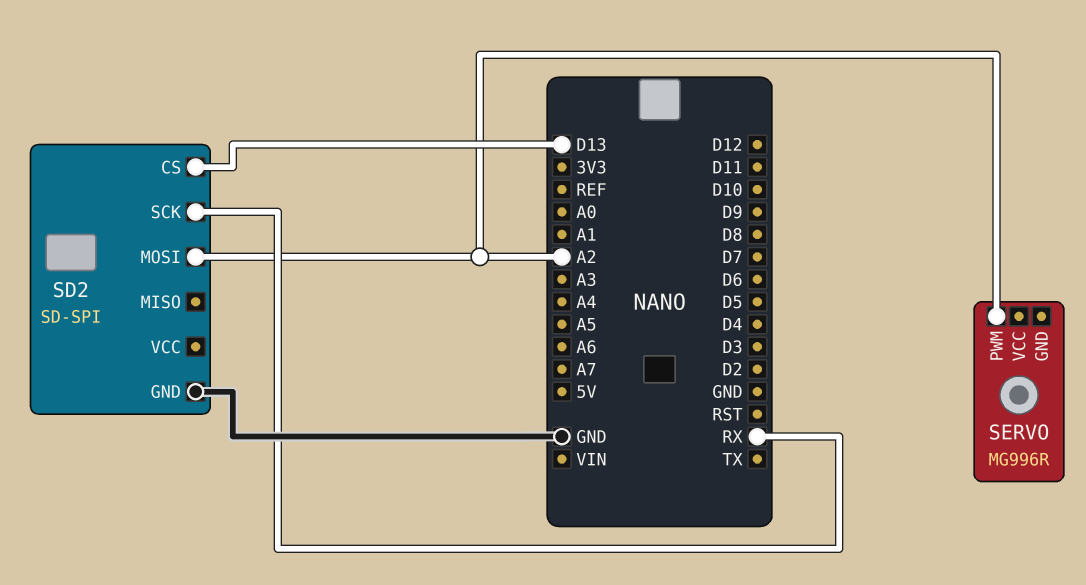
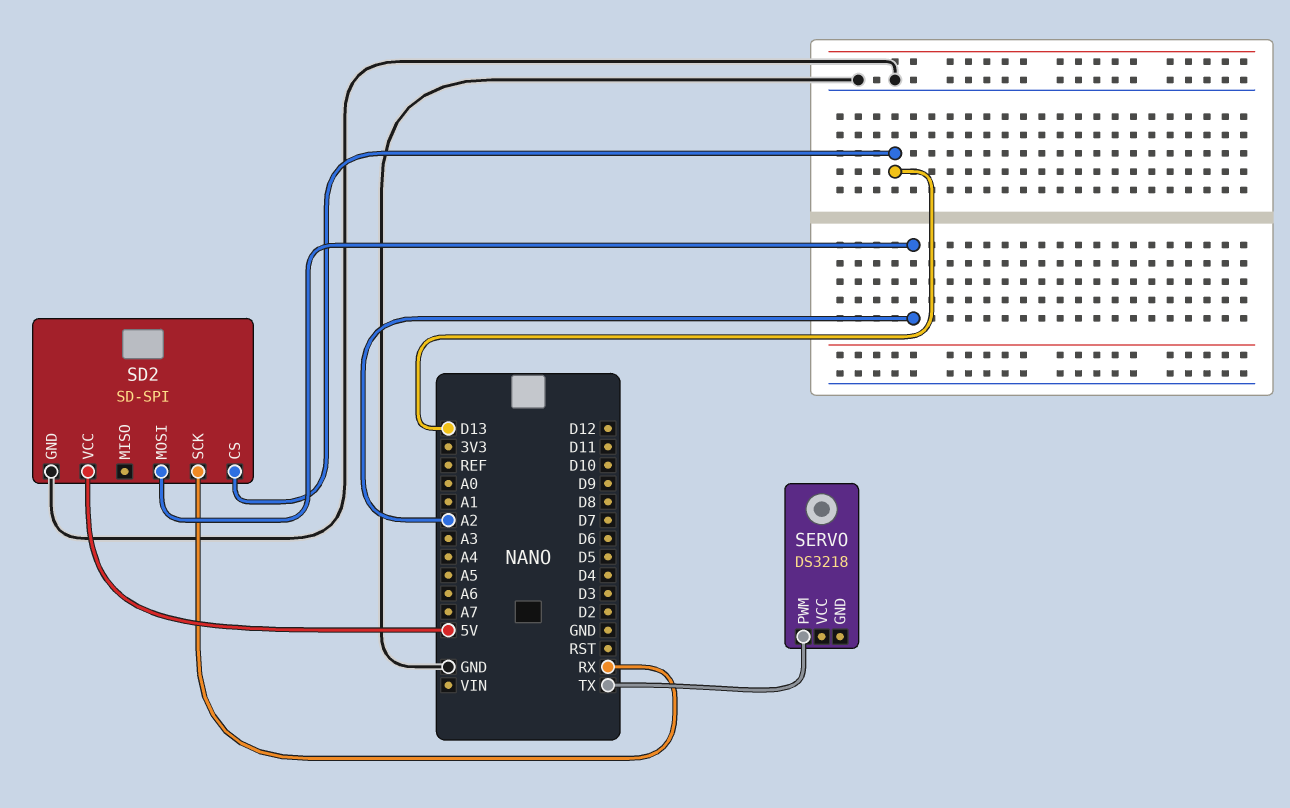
SD2 pin VCC: none -> 5V
SERVO: MG996R -> DS3218
SERVO pin PWM: A2 -> TX

